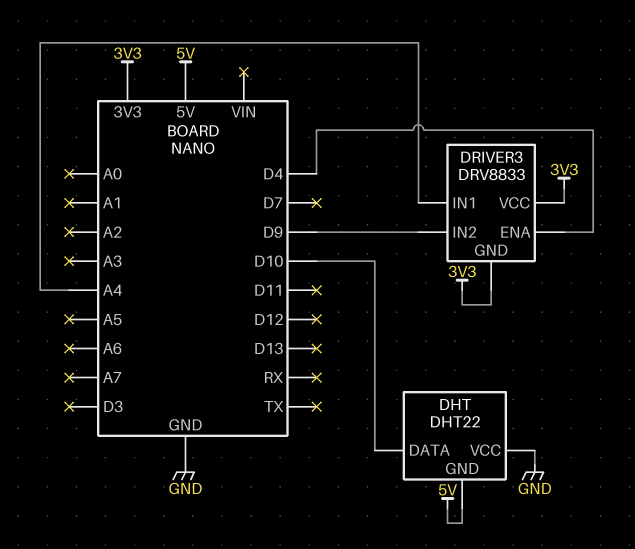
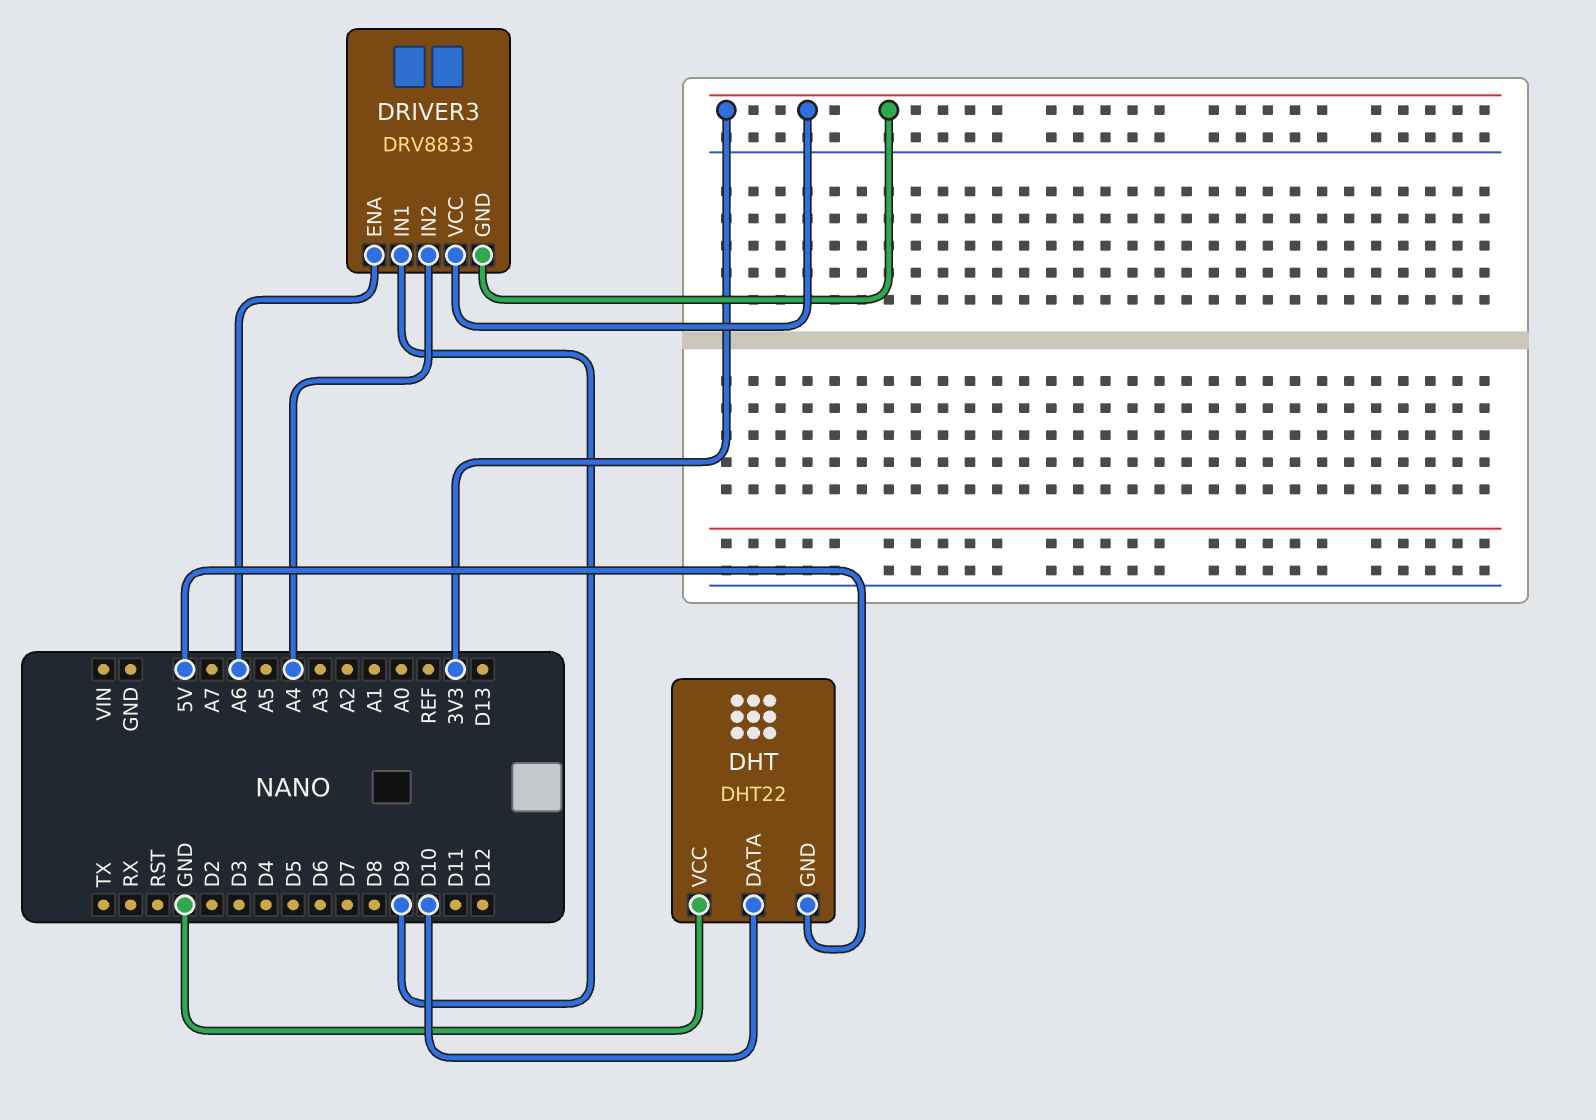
DRIVER3 pin ENA: D4 -> A6
DRIVER3 pin IN1: A4 -> D9
DRIVER3 pin IN2: D9 -> A4

